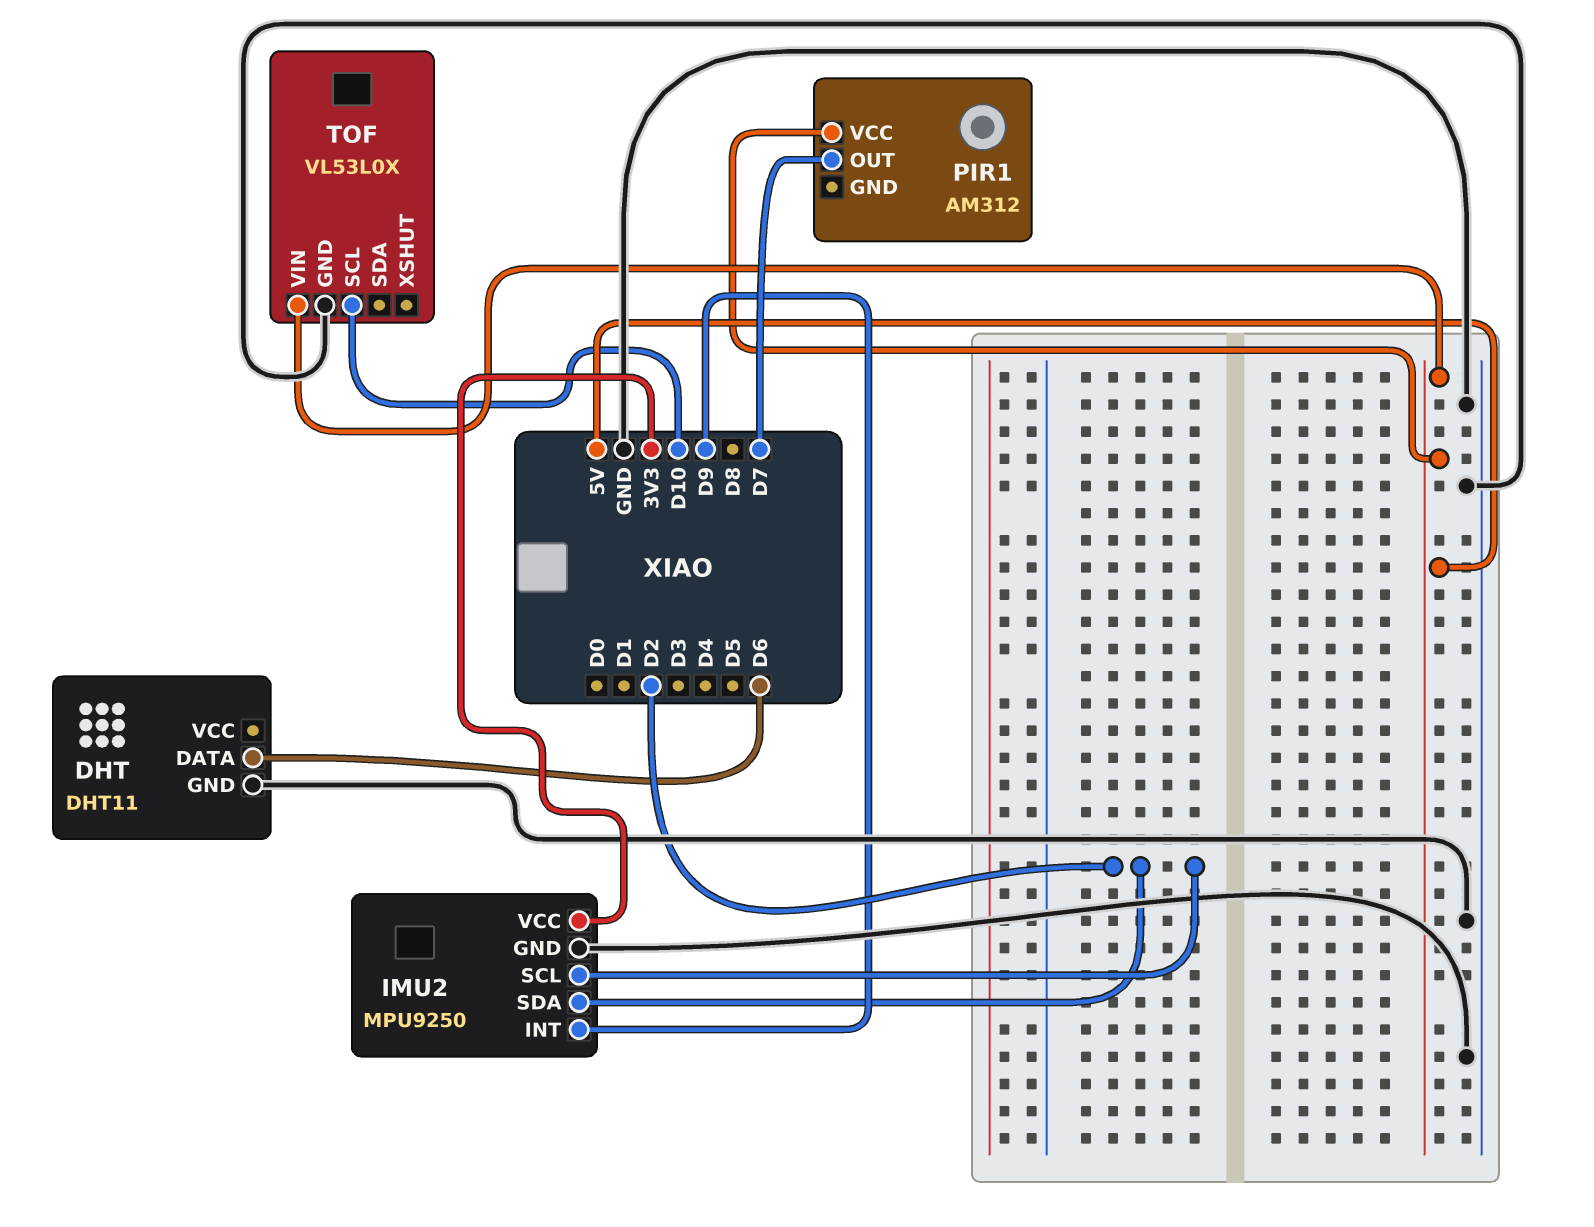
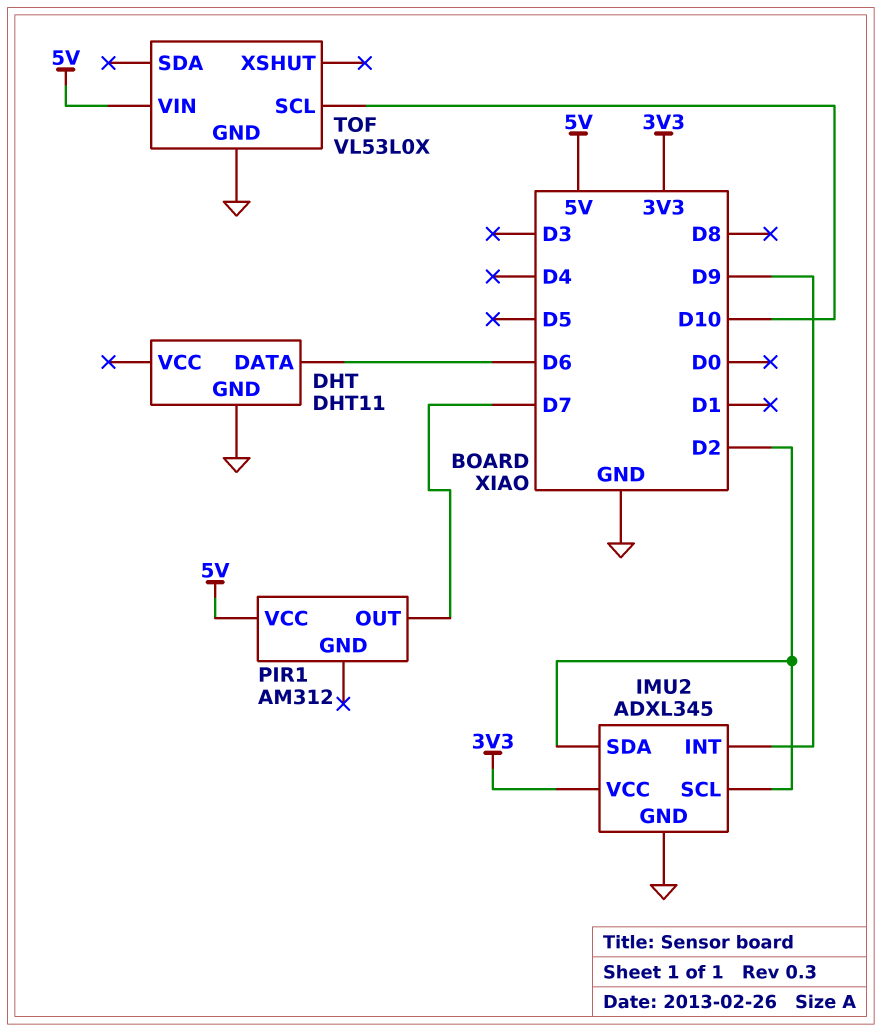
IMU2: MPU9250 -> ADXL345

